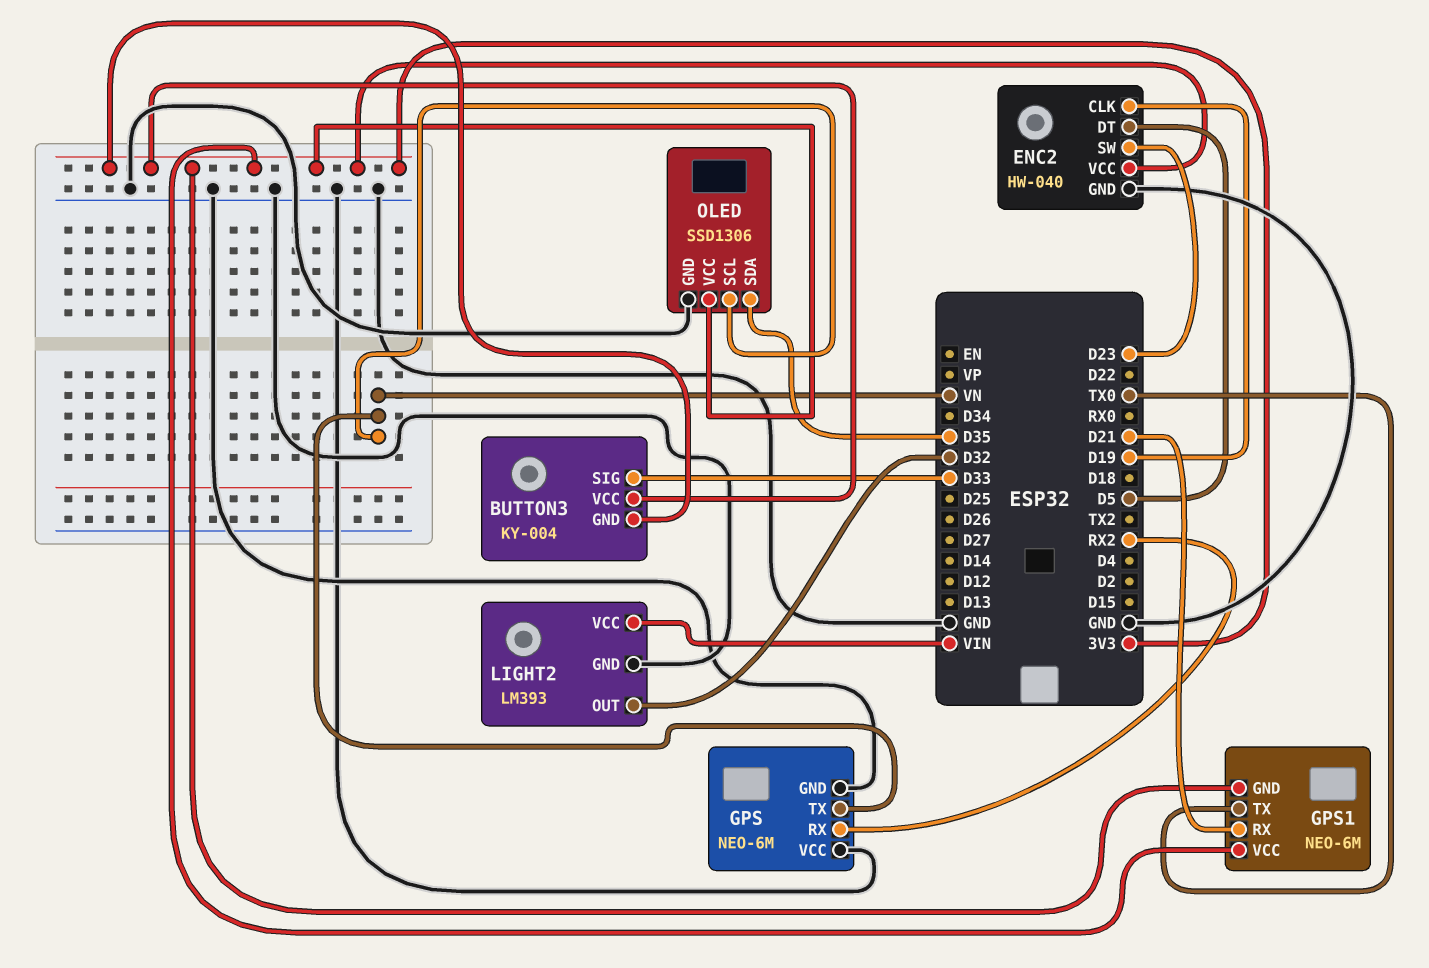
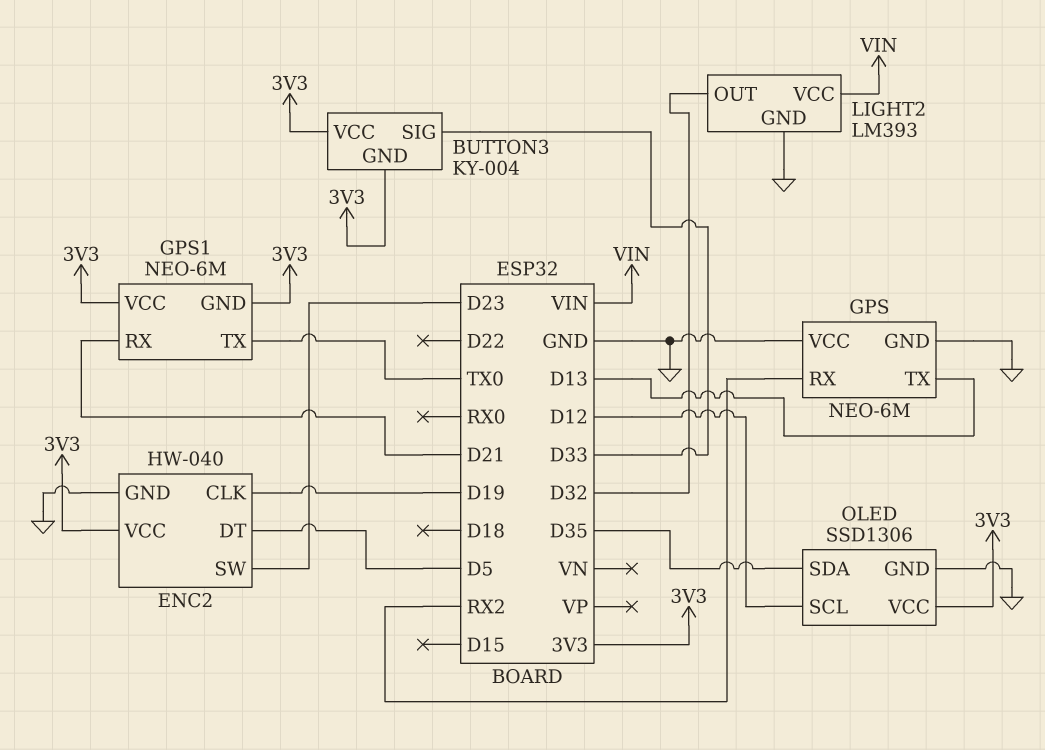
GPS pin TX: VN -> D13
OLED pin SCL: VN -> D12

